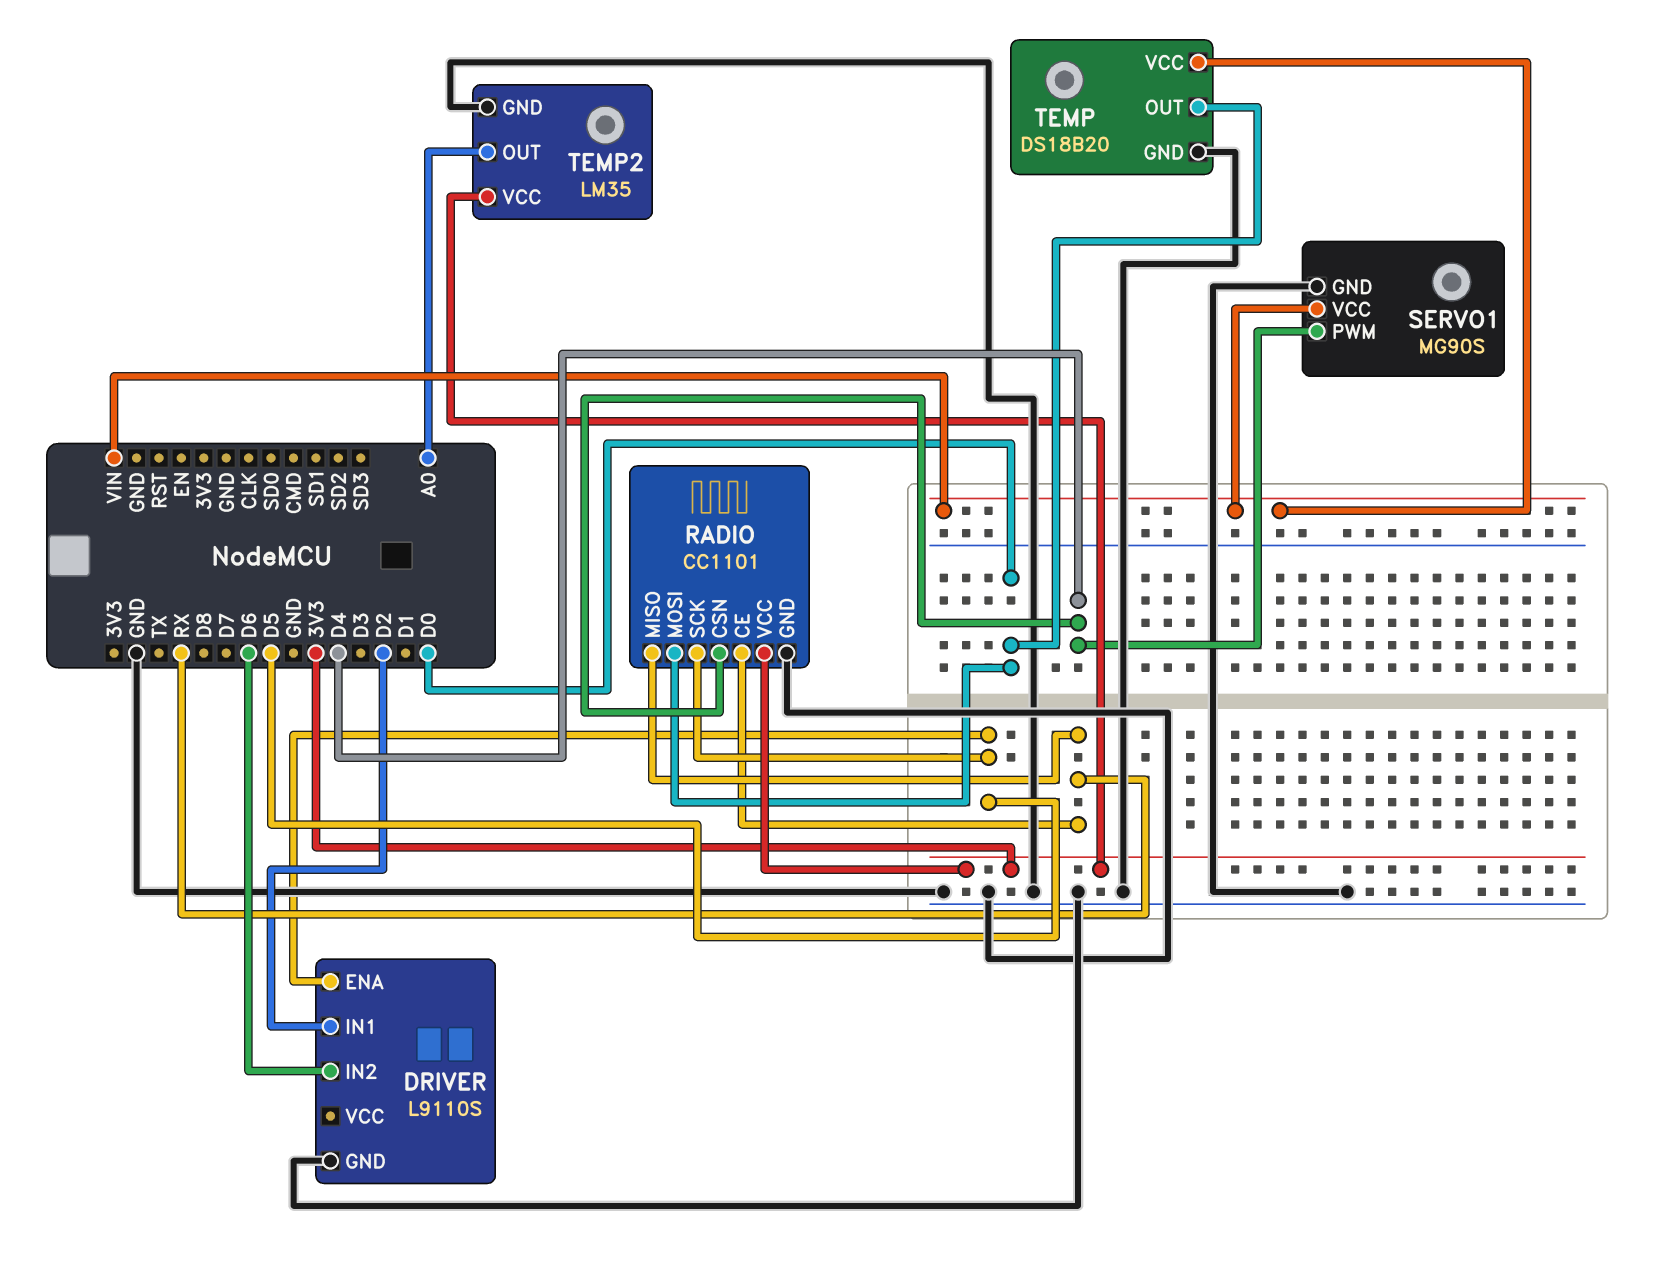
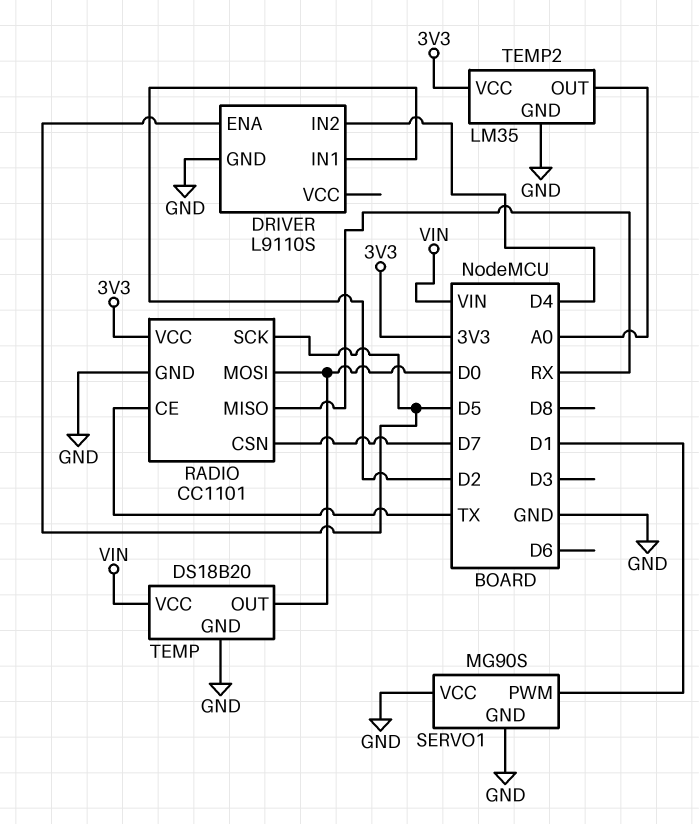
DRIVER pin IN2: D6 -> D4
RADIO pin CE: RX -> TX
RADIO pin CSN: D4 -> D7
SERVO1 pin PWM: D4 -> D1
SERVO1 pin VCC: VIN -> GND

